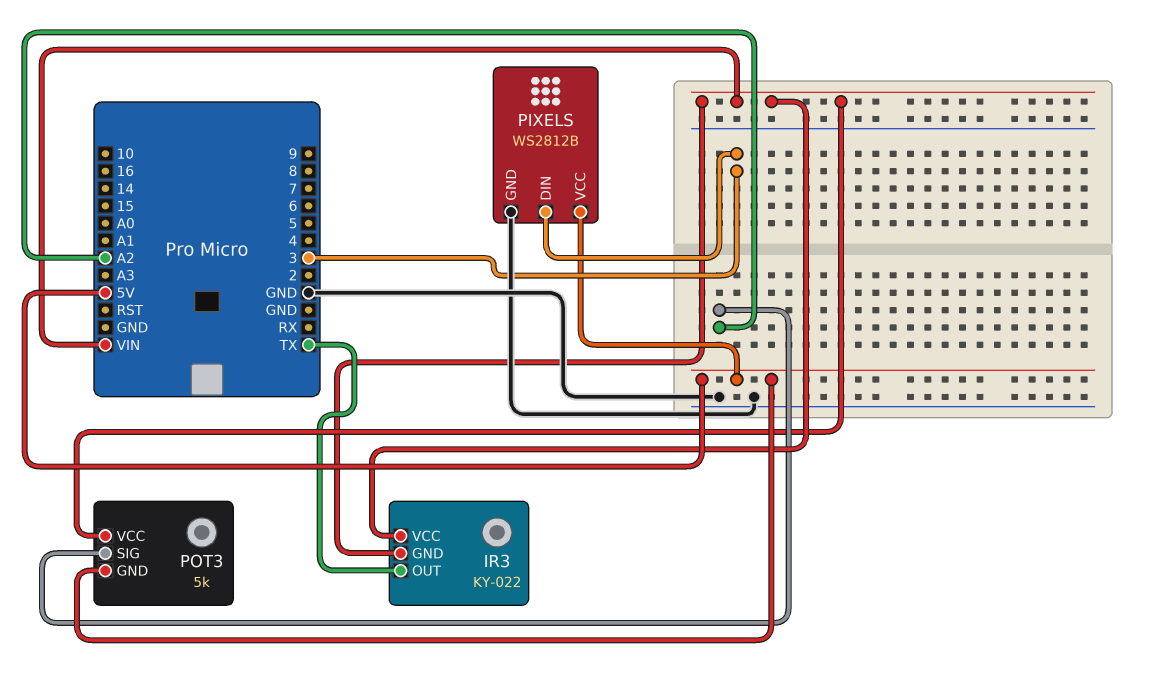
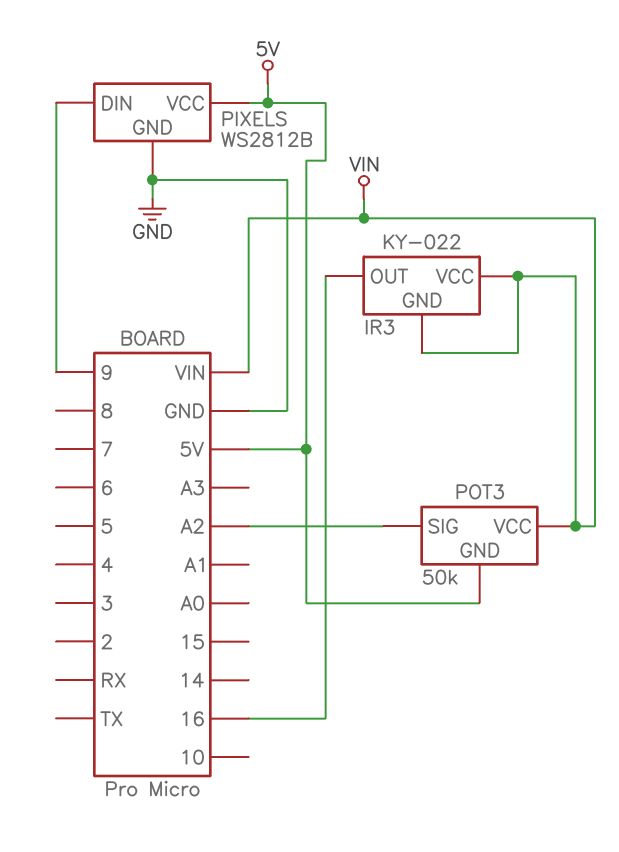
IR3 pin OUT: TX -> 16
PIXELS pin DIN: 3 -> 9
POT3: 5k -> 50k

